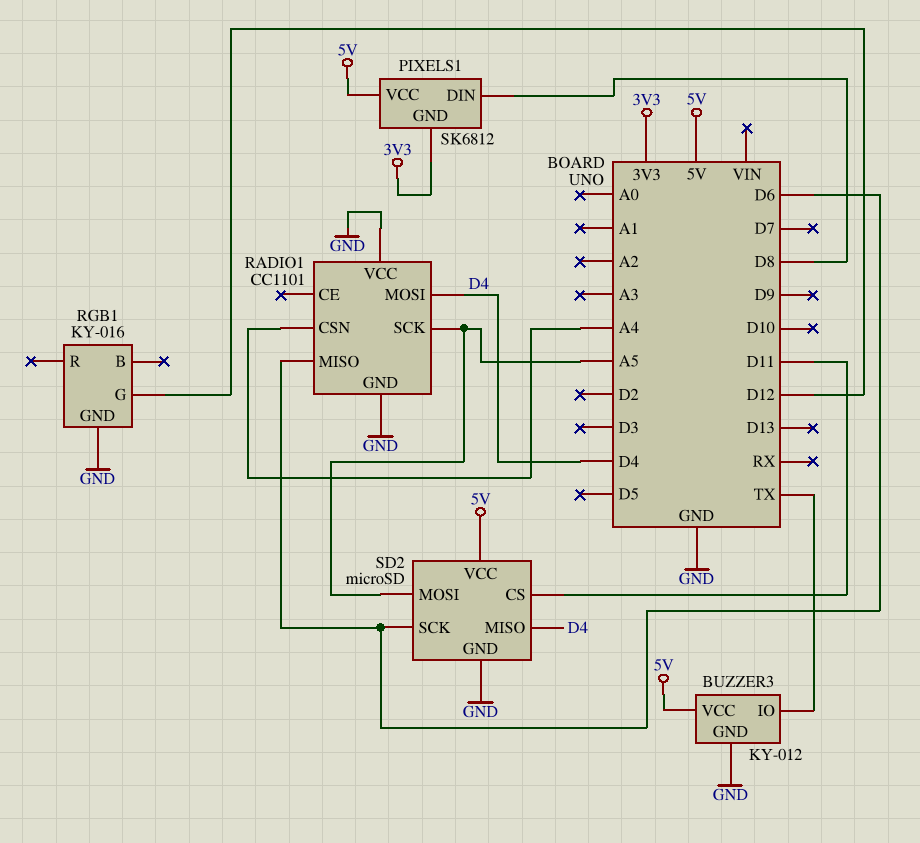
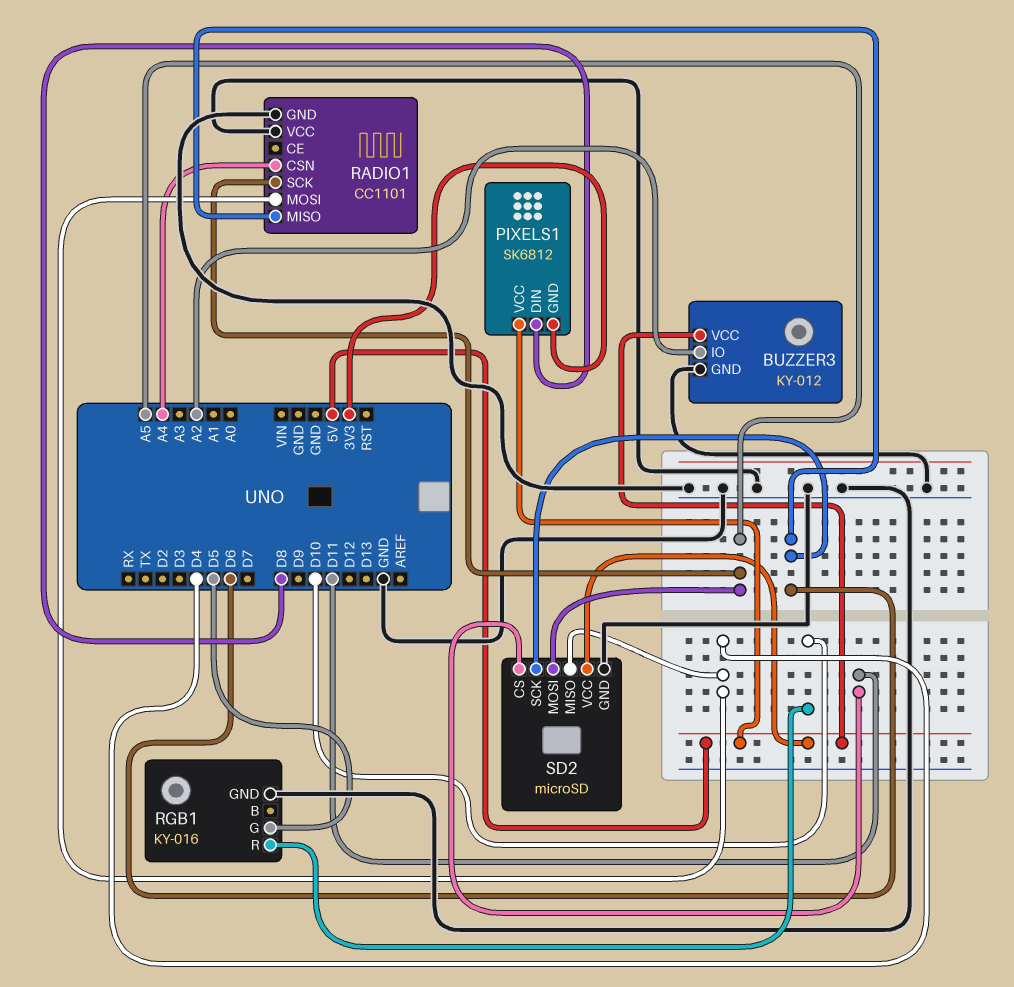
BUZZER3 pin IO: TX -> A2
RGB1 pin G: D12 -> D5
RGB1 pin R: none -> D10

